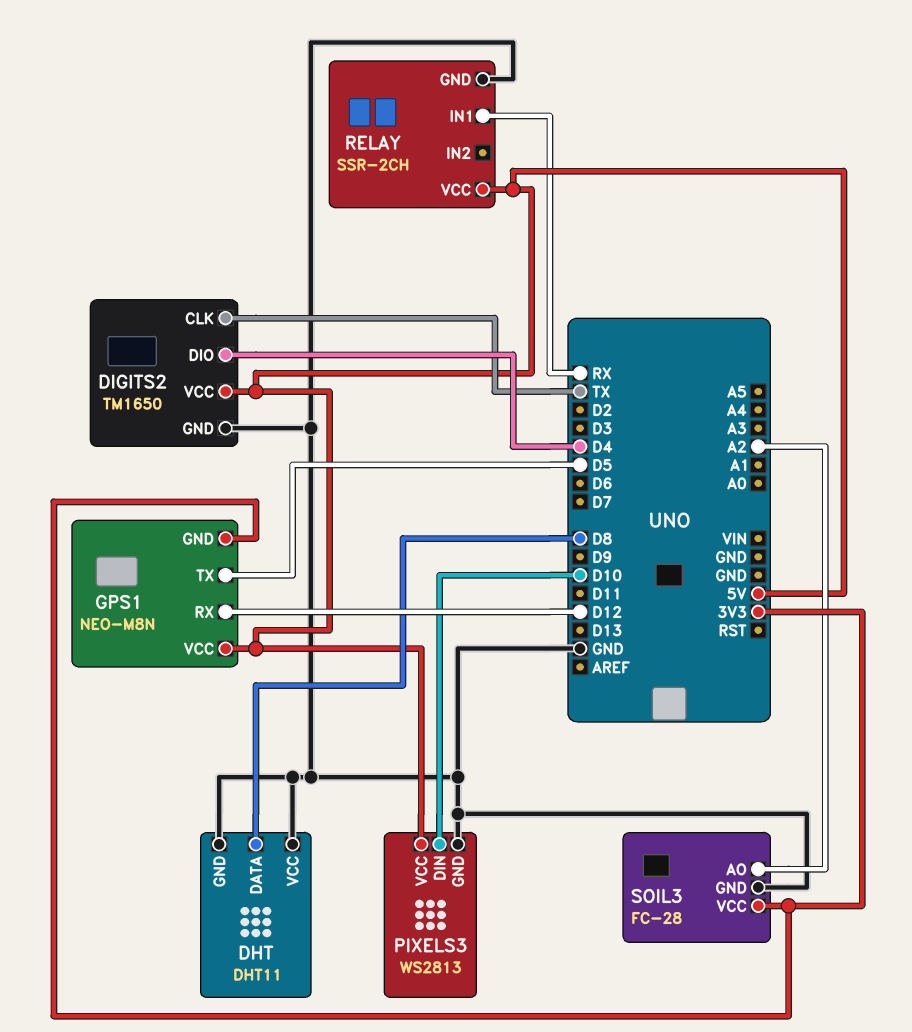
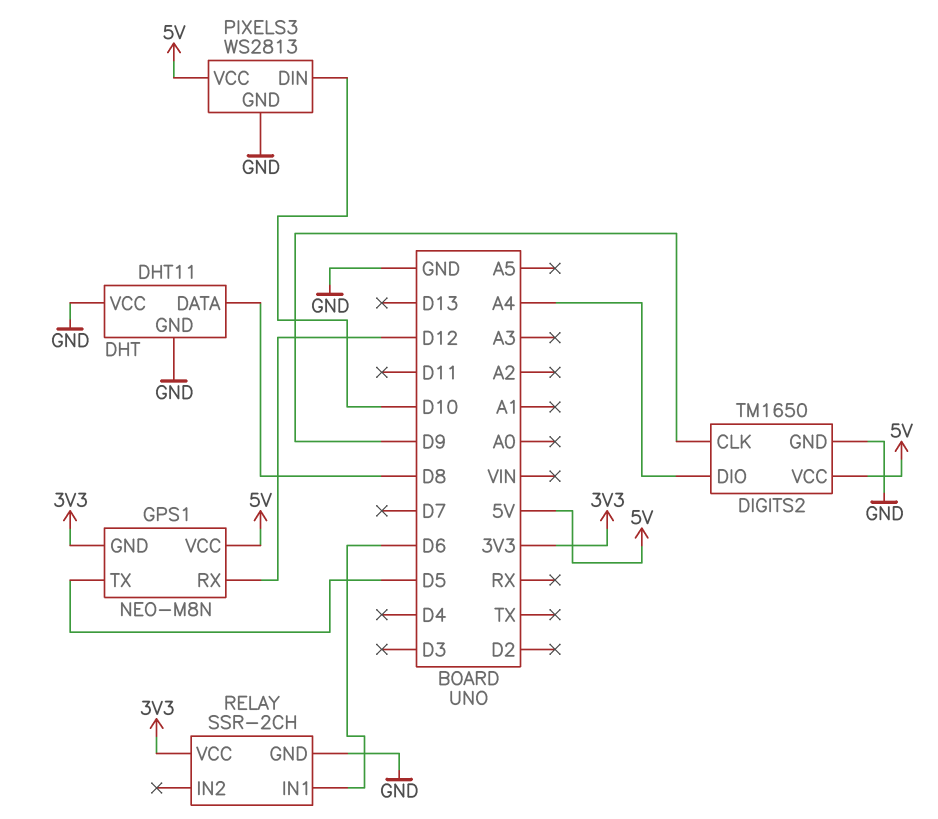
DIGITS2 pin CLK: TX -> D9
DIGITS2 pin DIO: D4 -> A4
RELAY pin IN1: RX -> D6
RELAY pin VCC: 5V -> 3V3
SOIL3: FC-28 -> none
SOIL3 pin AO: A2 -> none
SOIL3 pin GND: GND -> none
SOIL3 pin VCC: 3V3 -> none

